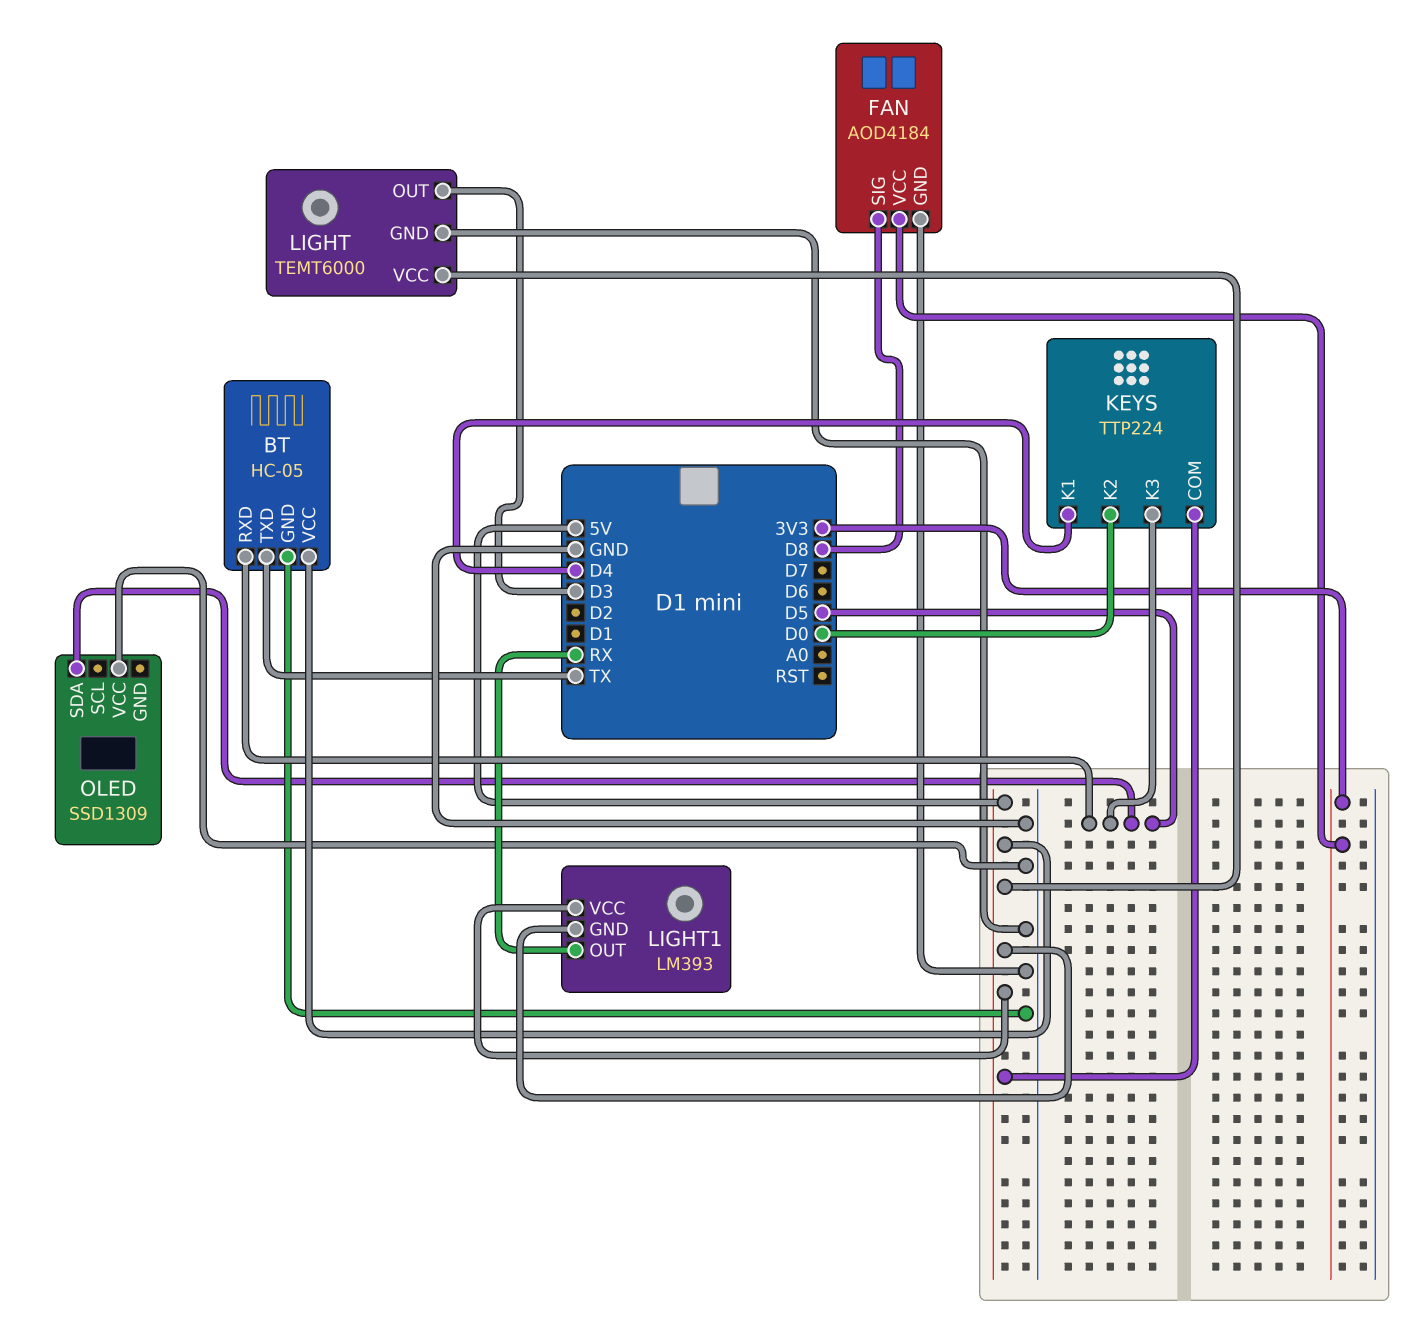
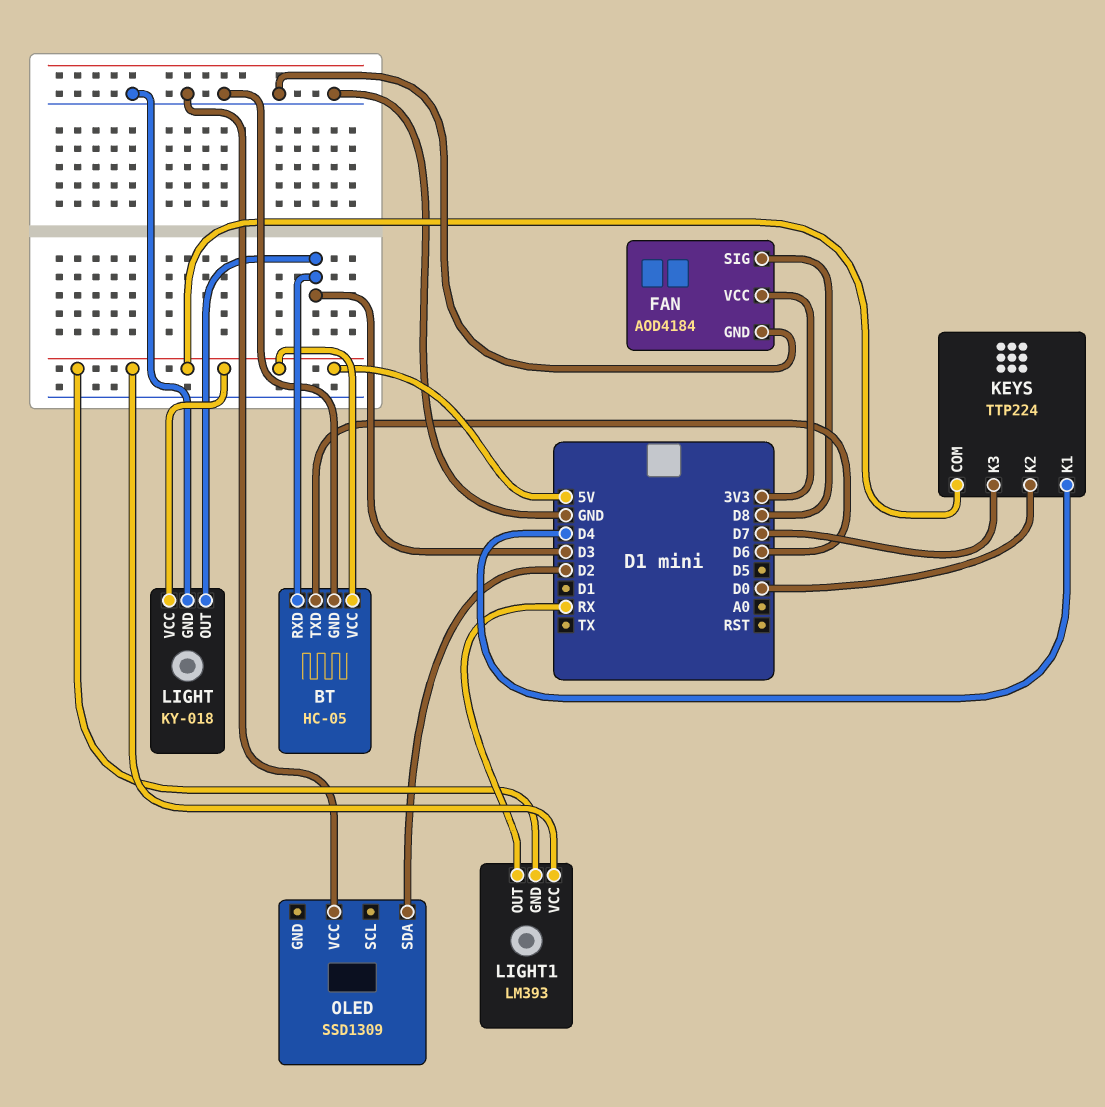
BT pin RXD: D5 -> D3
BT pin TXD: TX -> D6
KEYS pin K3: D5 -> D7
LIGHT: TEMT6000 -> KY-018
OLED pin SDA: D5 -> D2

